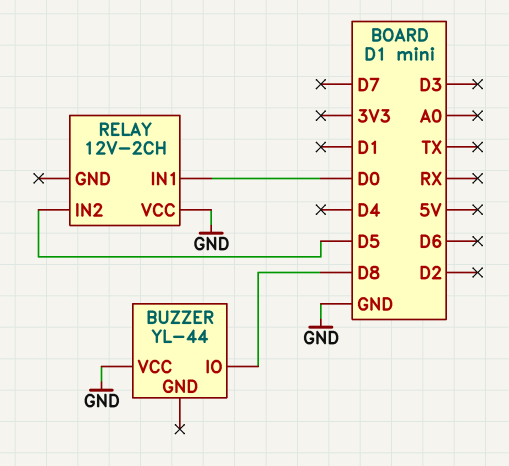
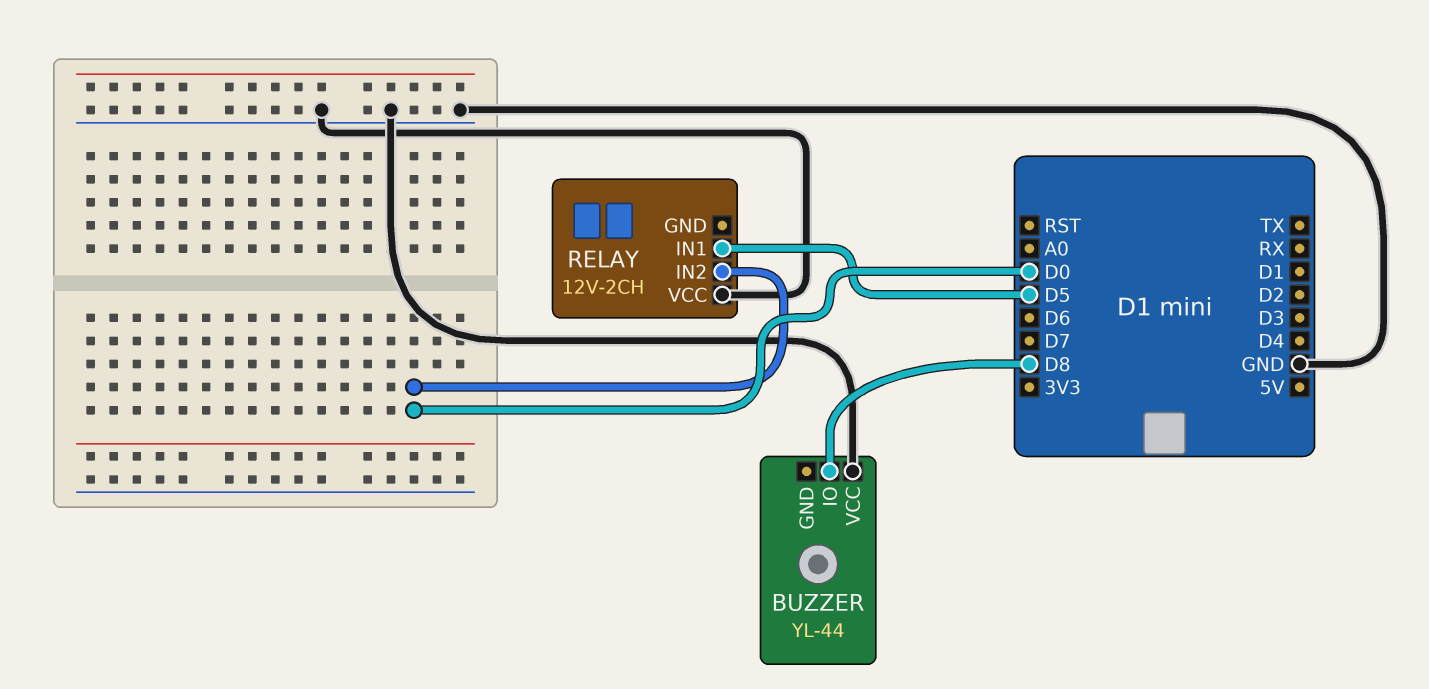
RELAY pin IN1: D0 -> D5
RELAY pin IN2: D5 -> D0

